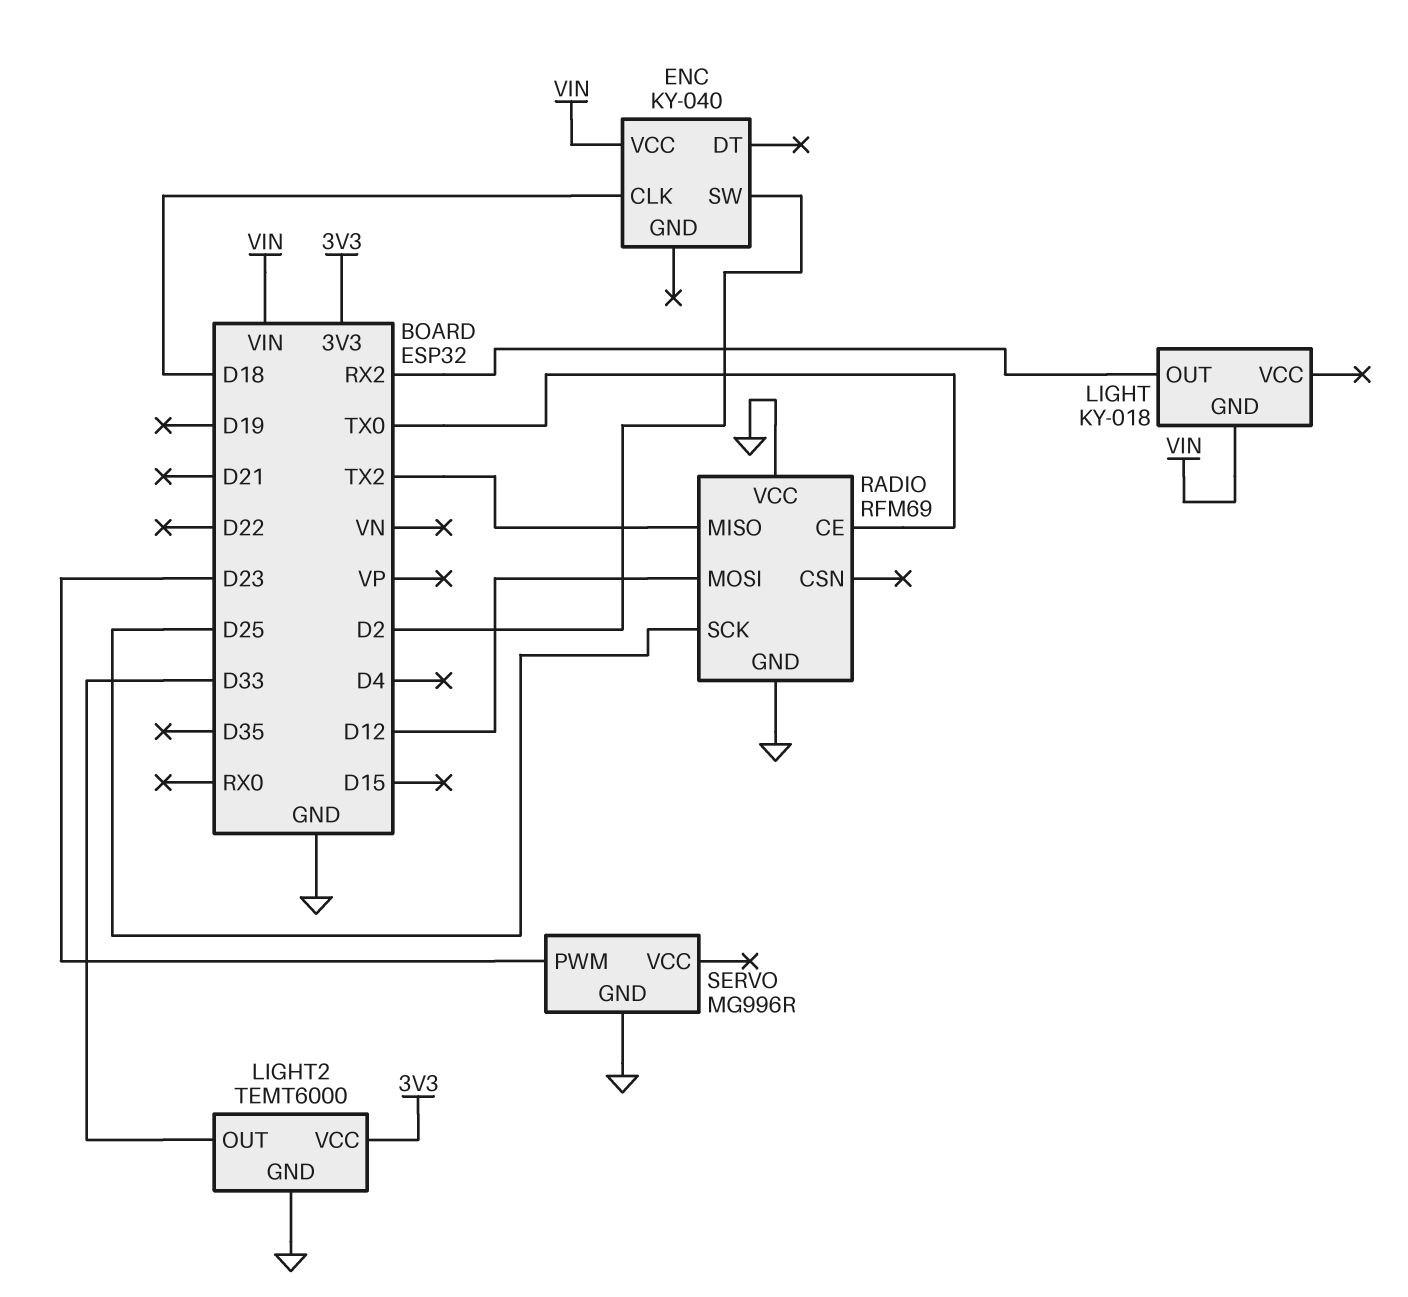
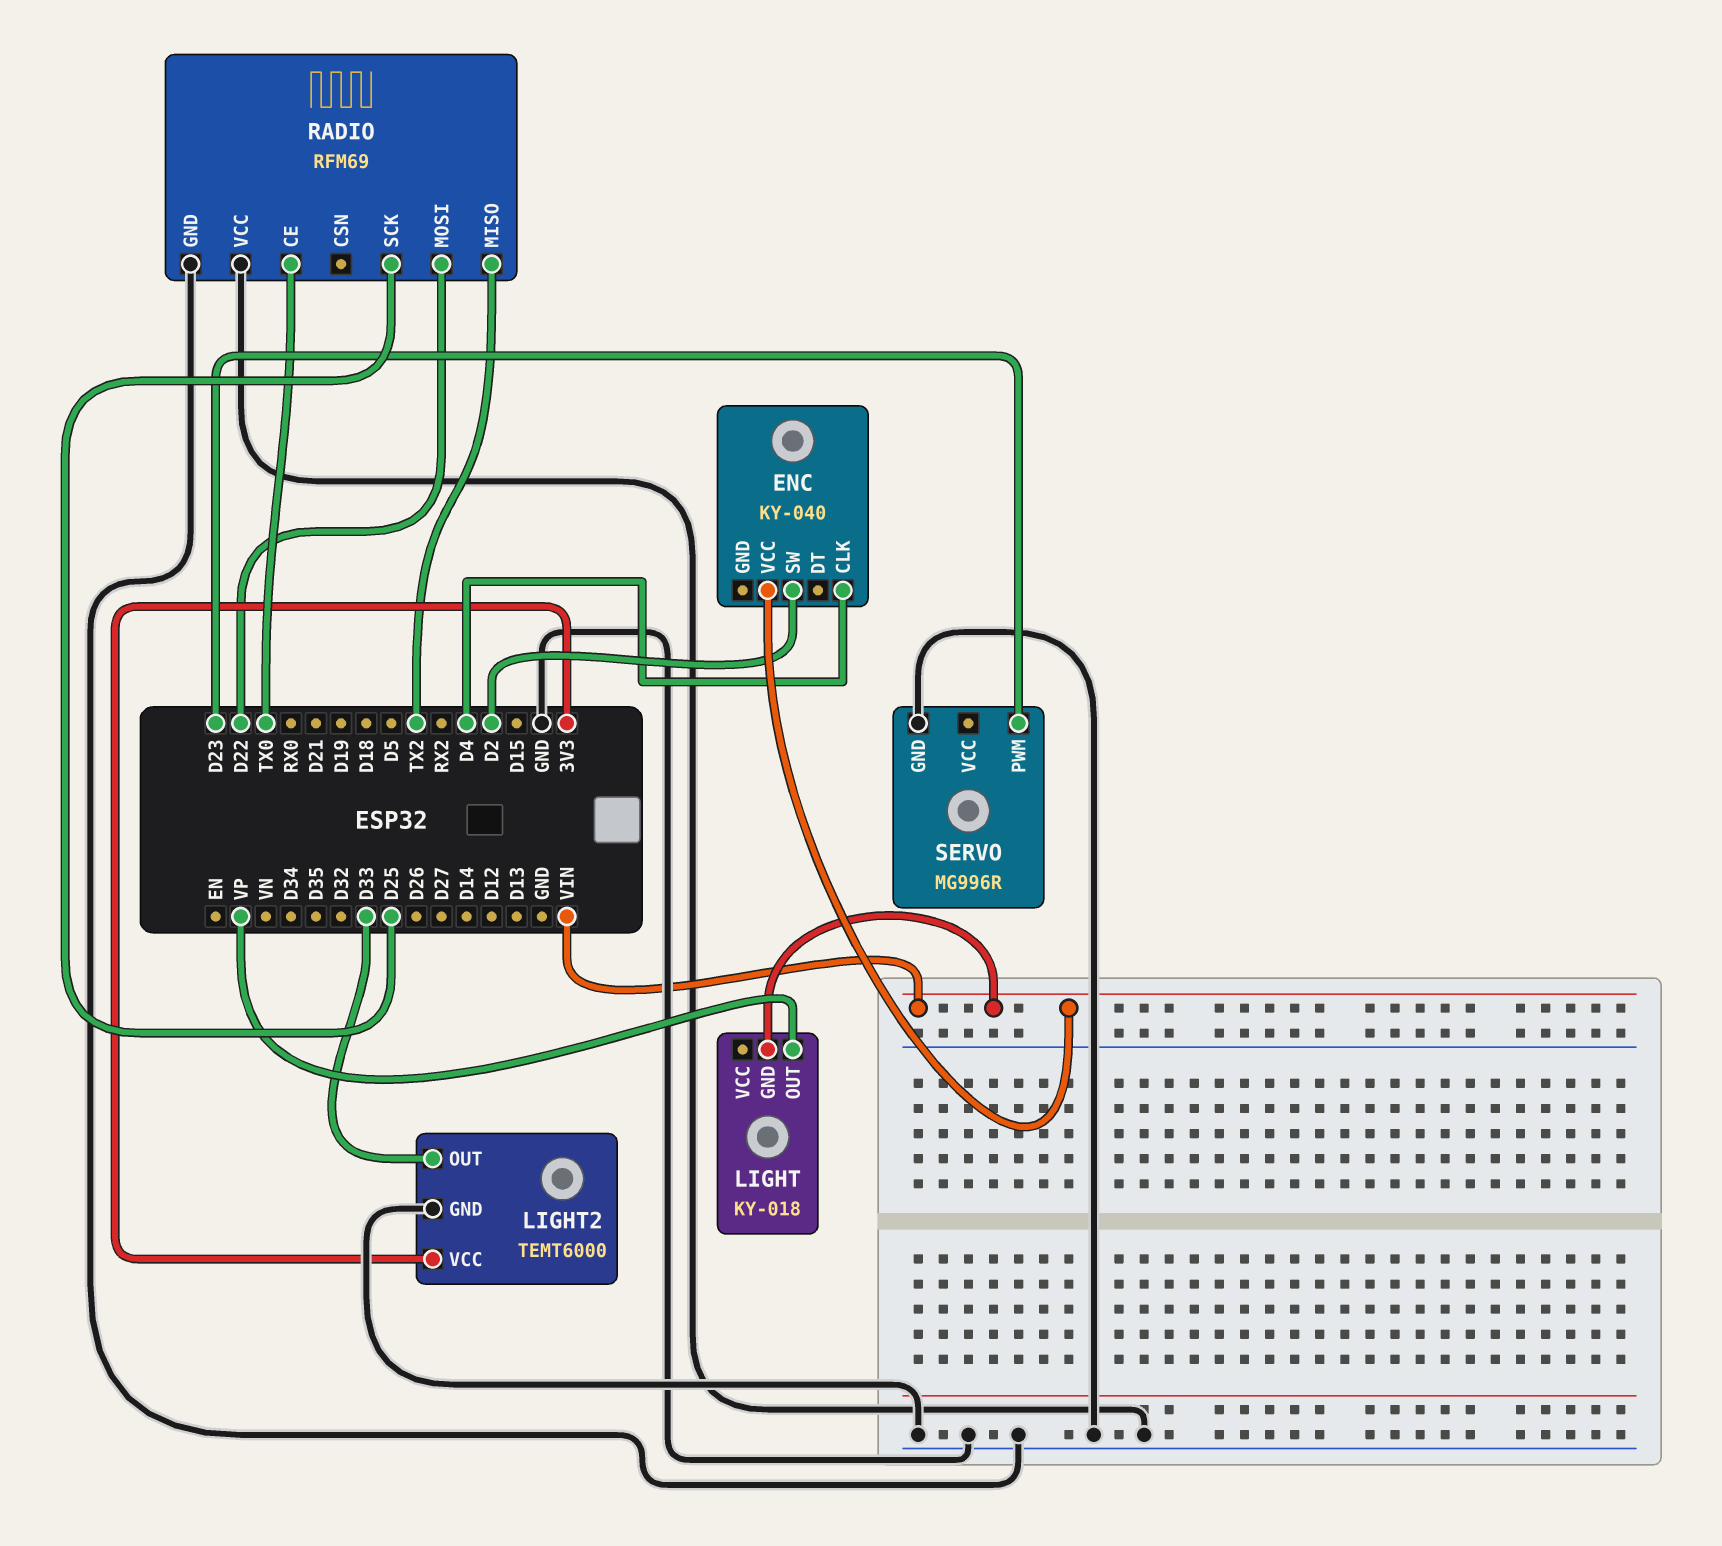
ENC pin CLK: D18 -> D4
LIGHT pin OUT: RX2 -> VP
RADIO pin MOSI: D12 -> D22

